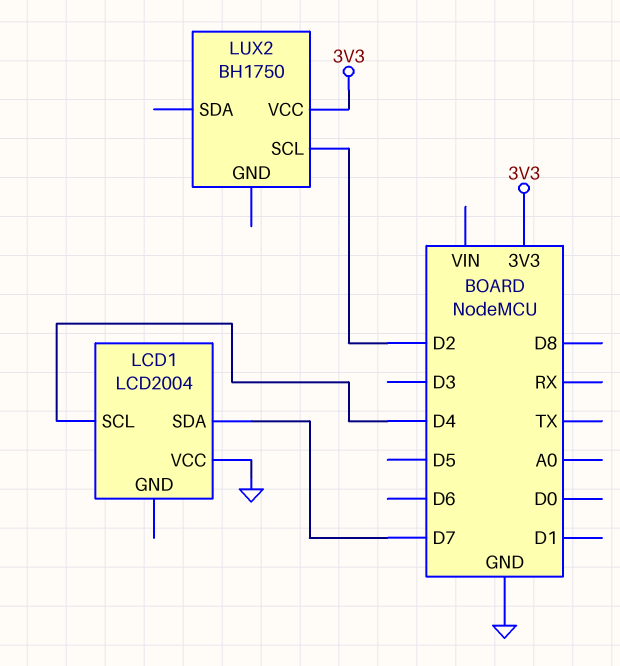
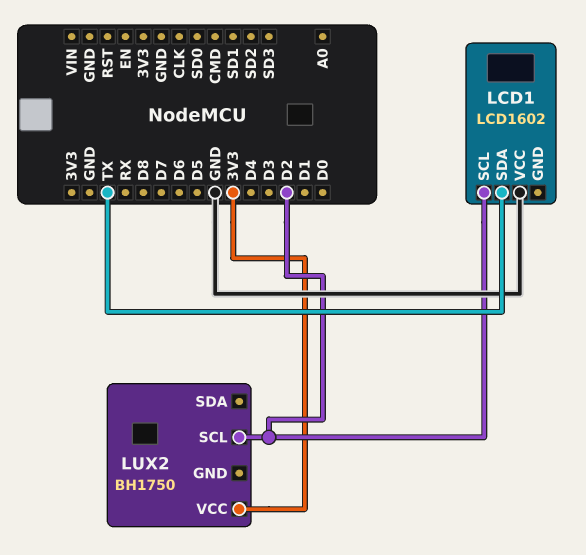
LCD1: LCD2004 -> LCD1602
LCD1 pin SCL: D4 -> D2
LCD1 pin SDA: D7 -> TX

